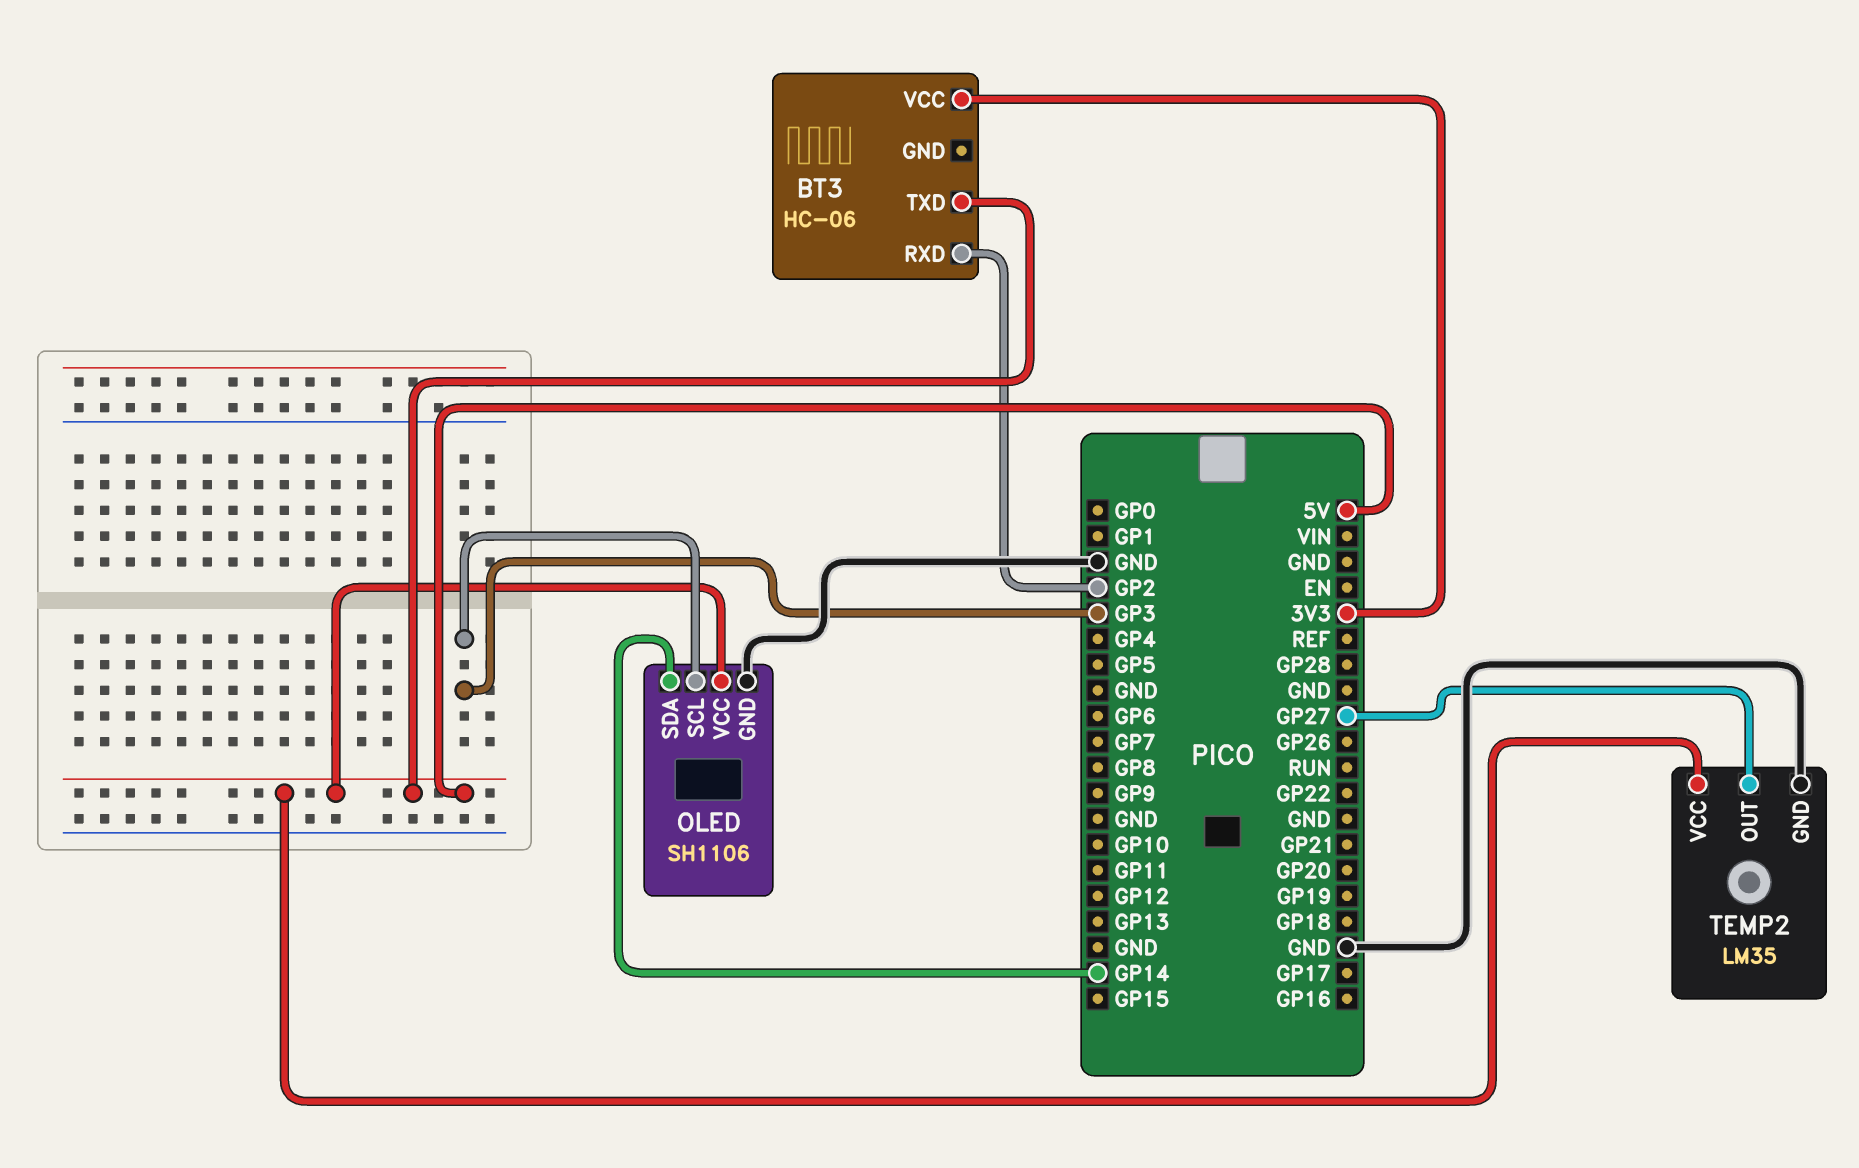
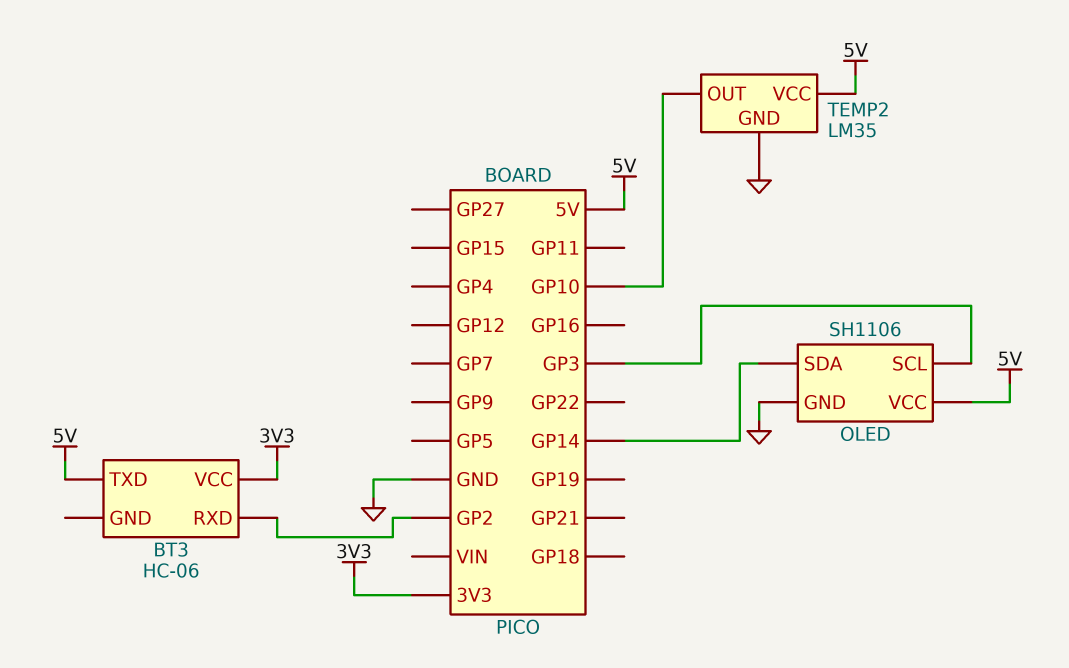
TEMP2 pin OUT: GP27 -> GP10

